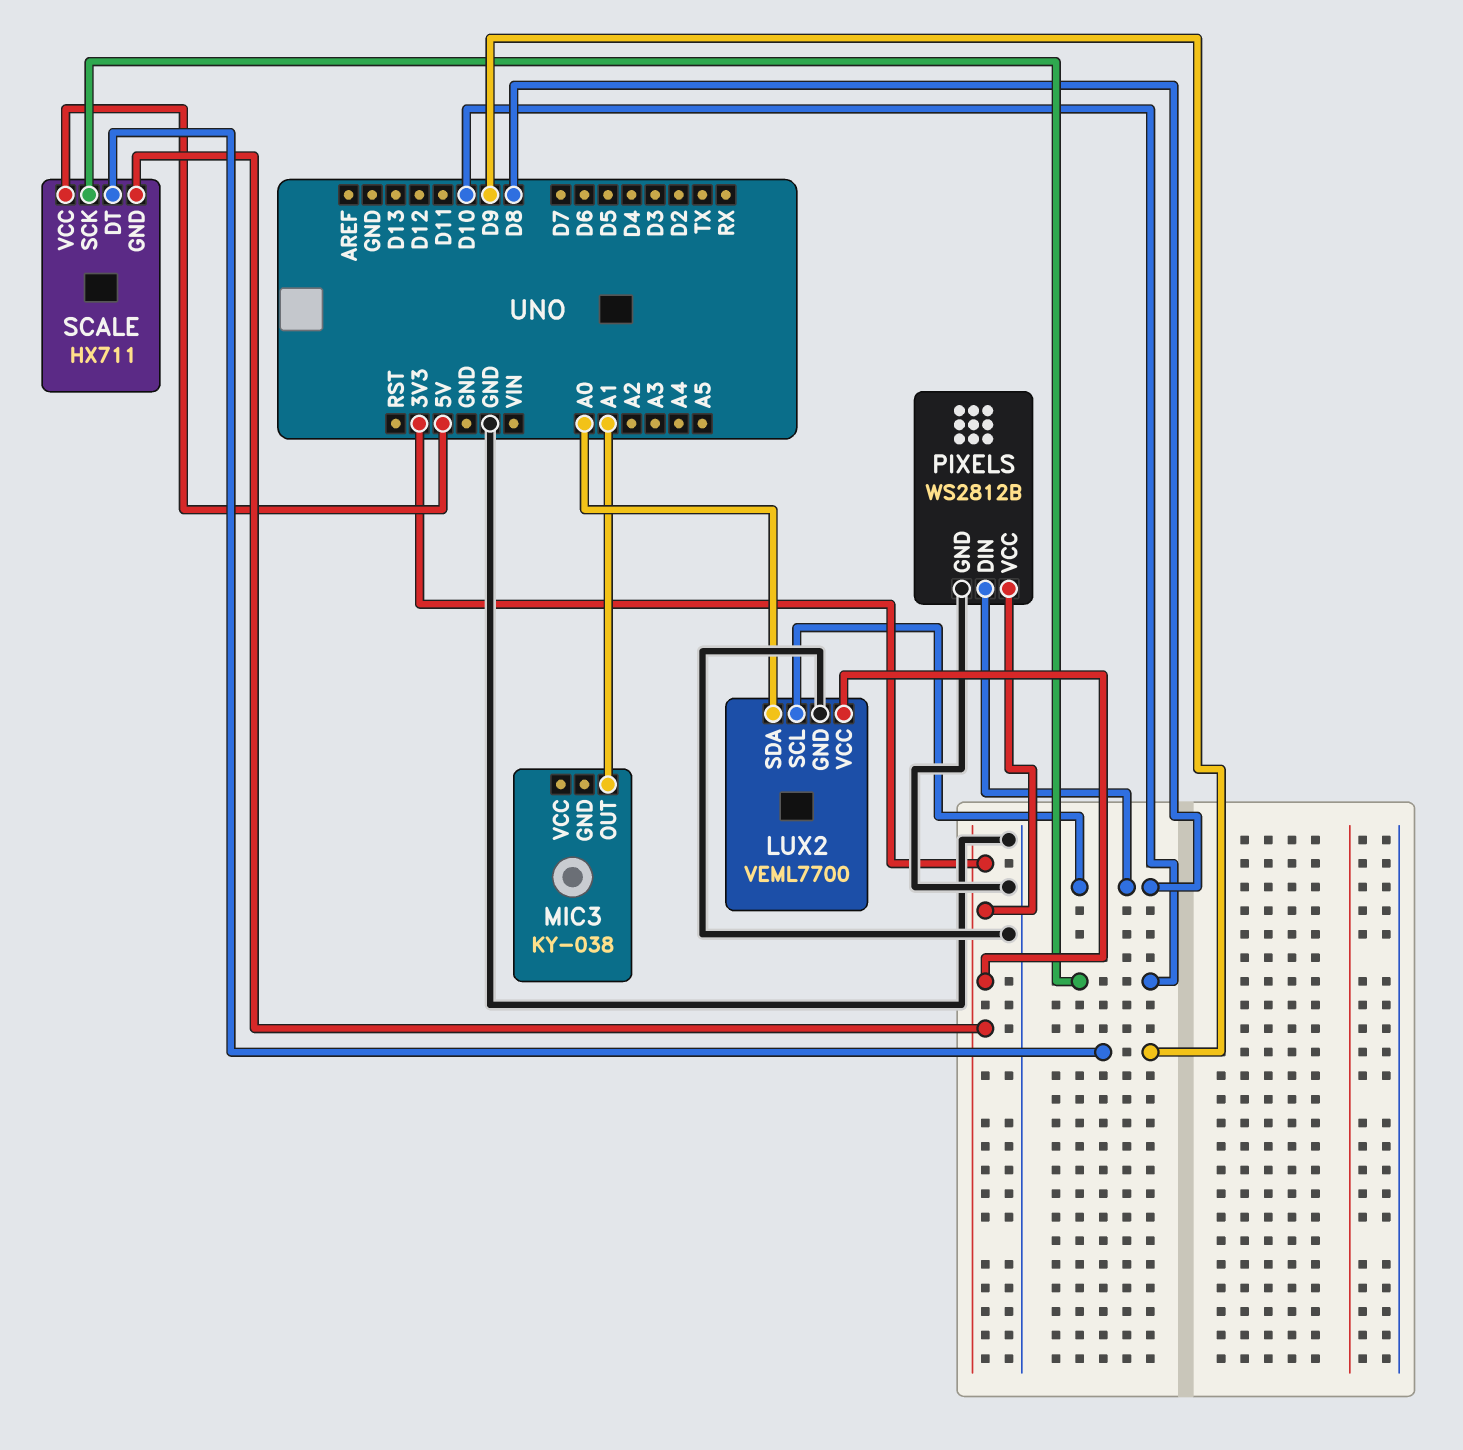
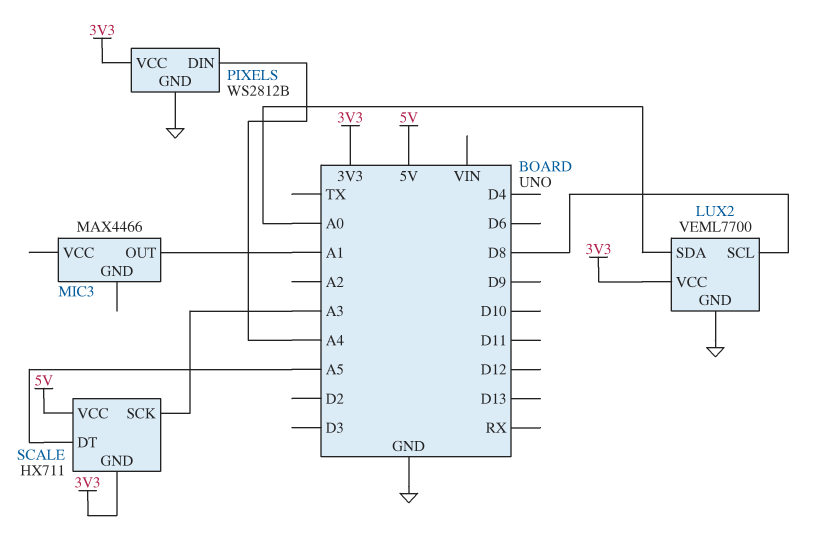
MIC3: KY-038 -> MAX4466
PIXELS pin DIN: D8 -> A4
SCALE pin DT: D9 -> A5
SCALE pin SCK: D10 -> A3

